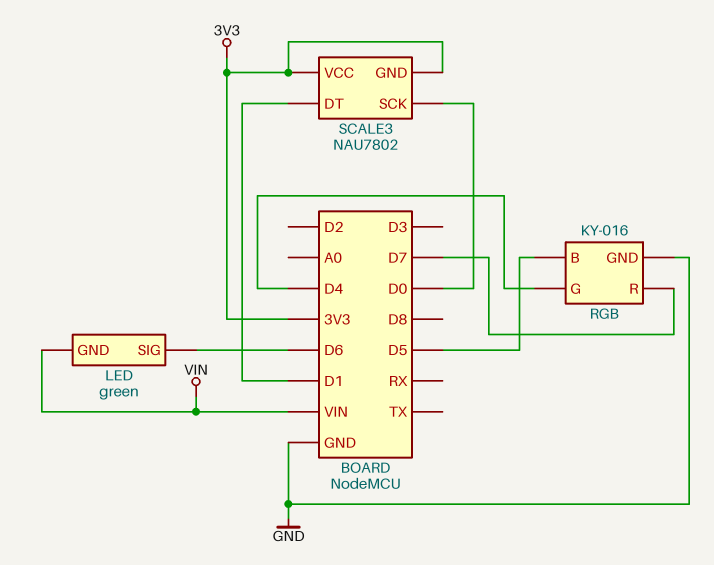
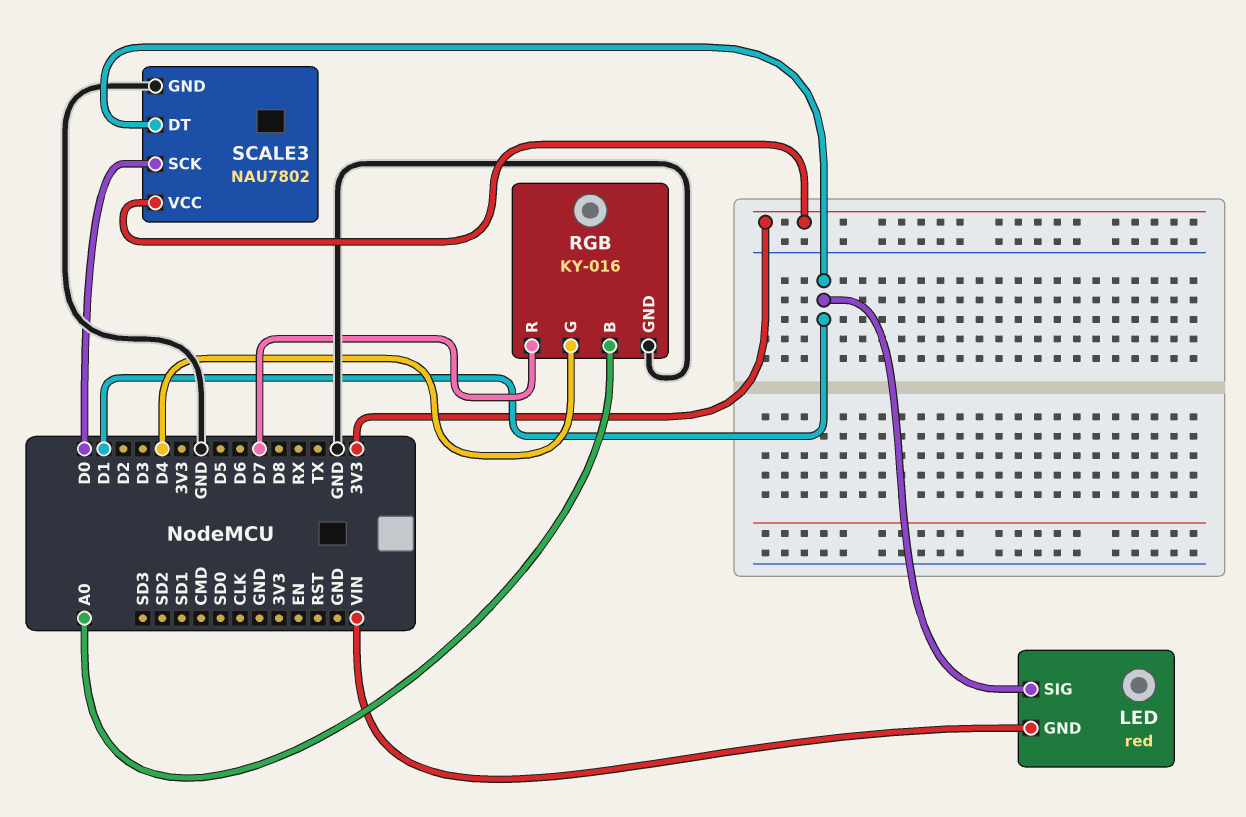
LED: green -> red
LED pin SIG: D6 -> D1
RGB pin B: D5 -> A0
SCALE3 pin GND: 3V3 -> GND

